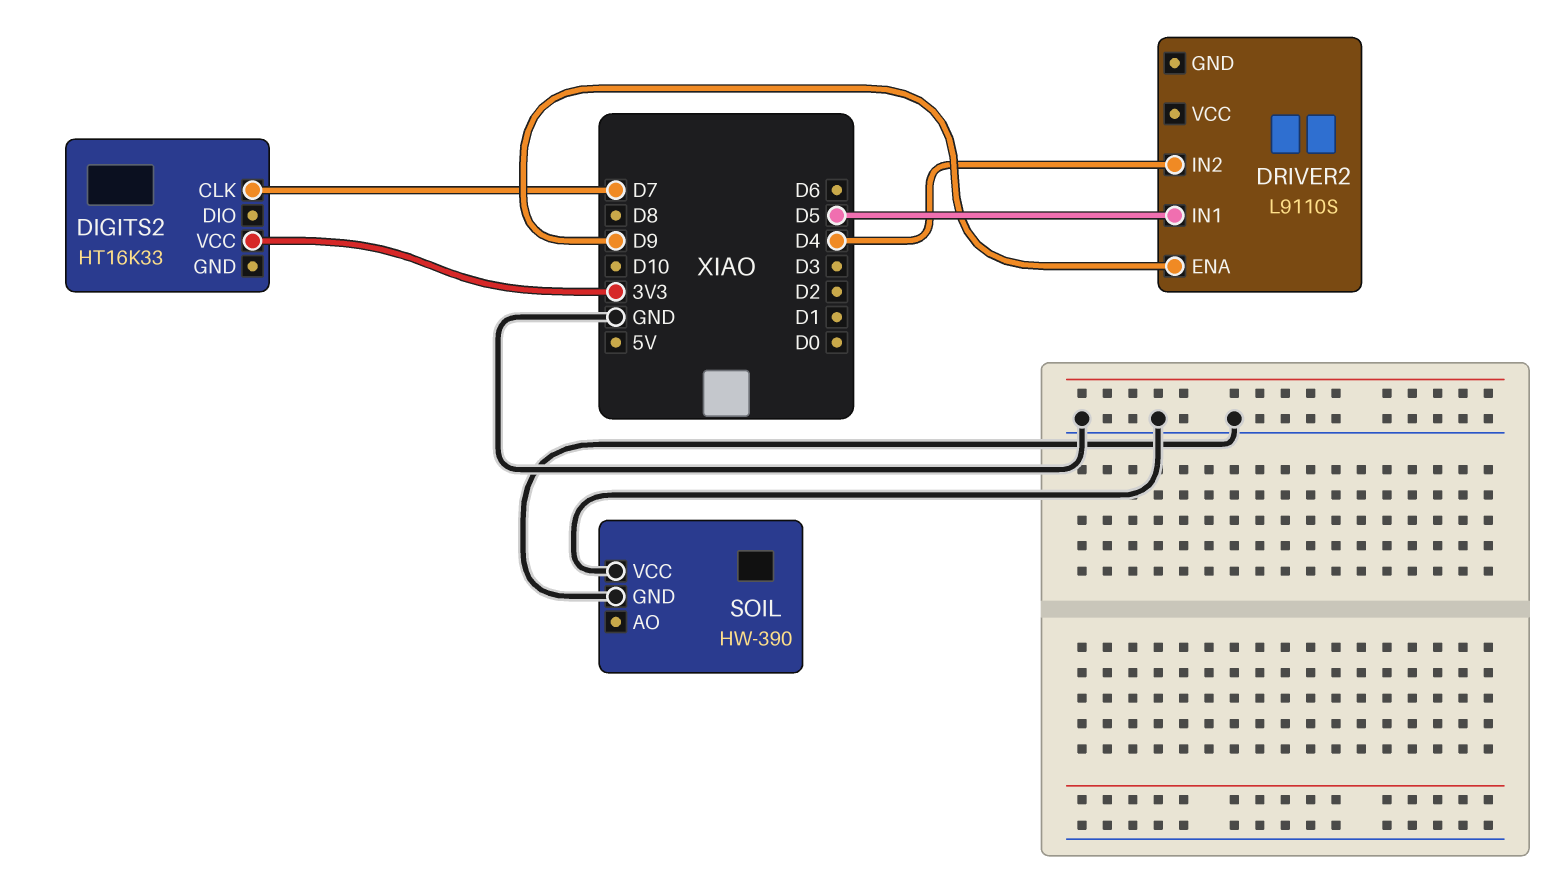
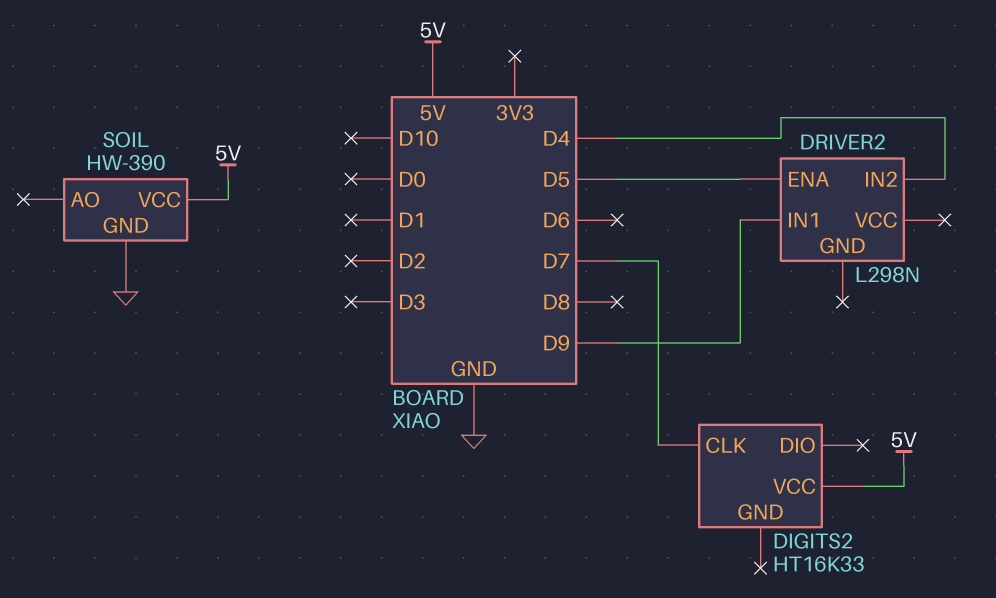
DIGITS2 pin VCC: 3V3 -> 5V
DRIVER2: L9110S -> L298N
DRIVER2 pin ENA: D9 -> D5
DRIVER2 pin IN1: D5 -> D9
SOIL pin VCC: GND -> 5V

